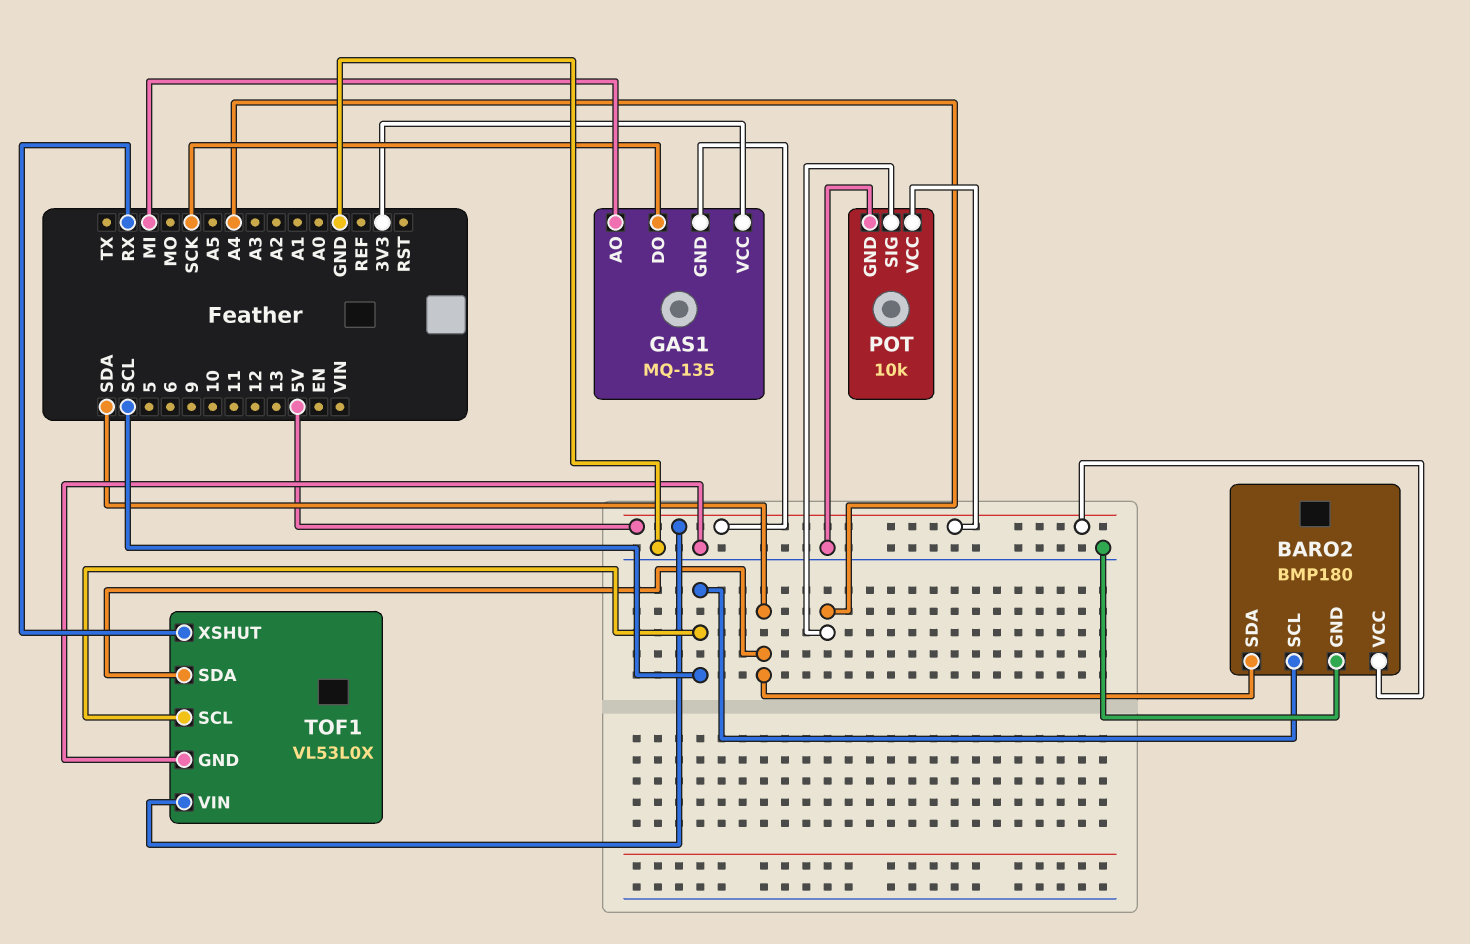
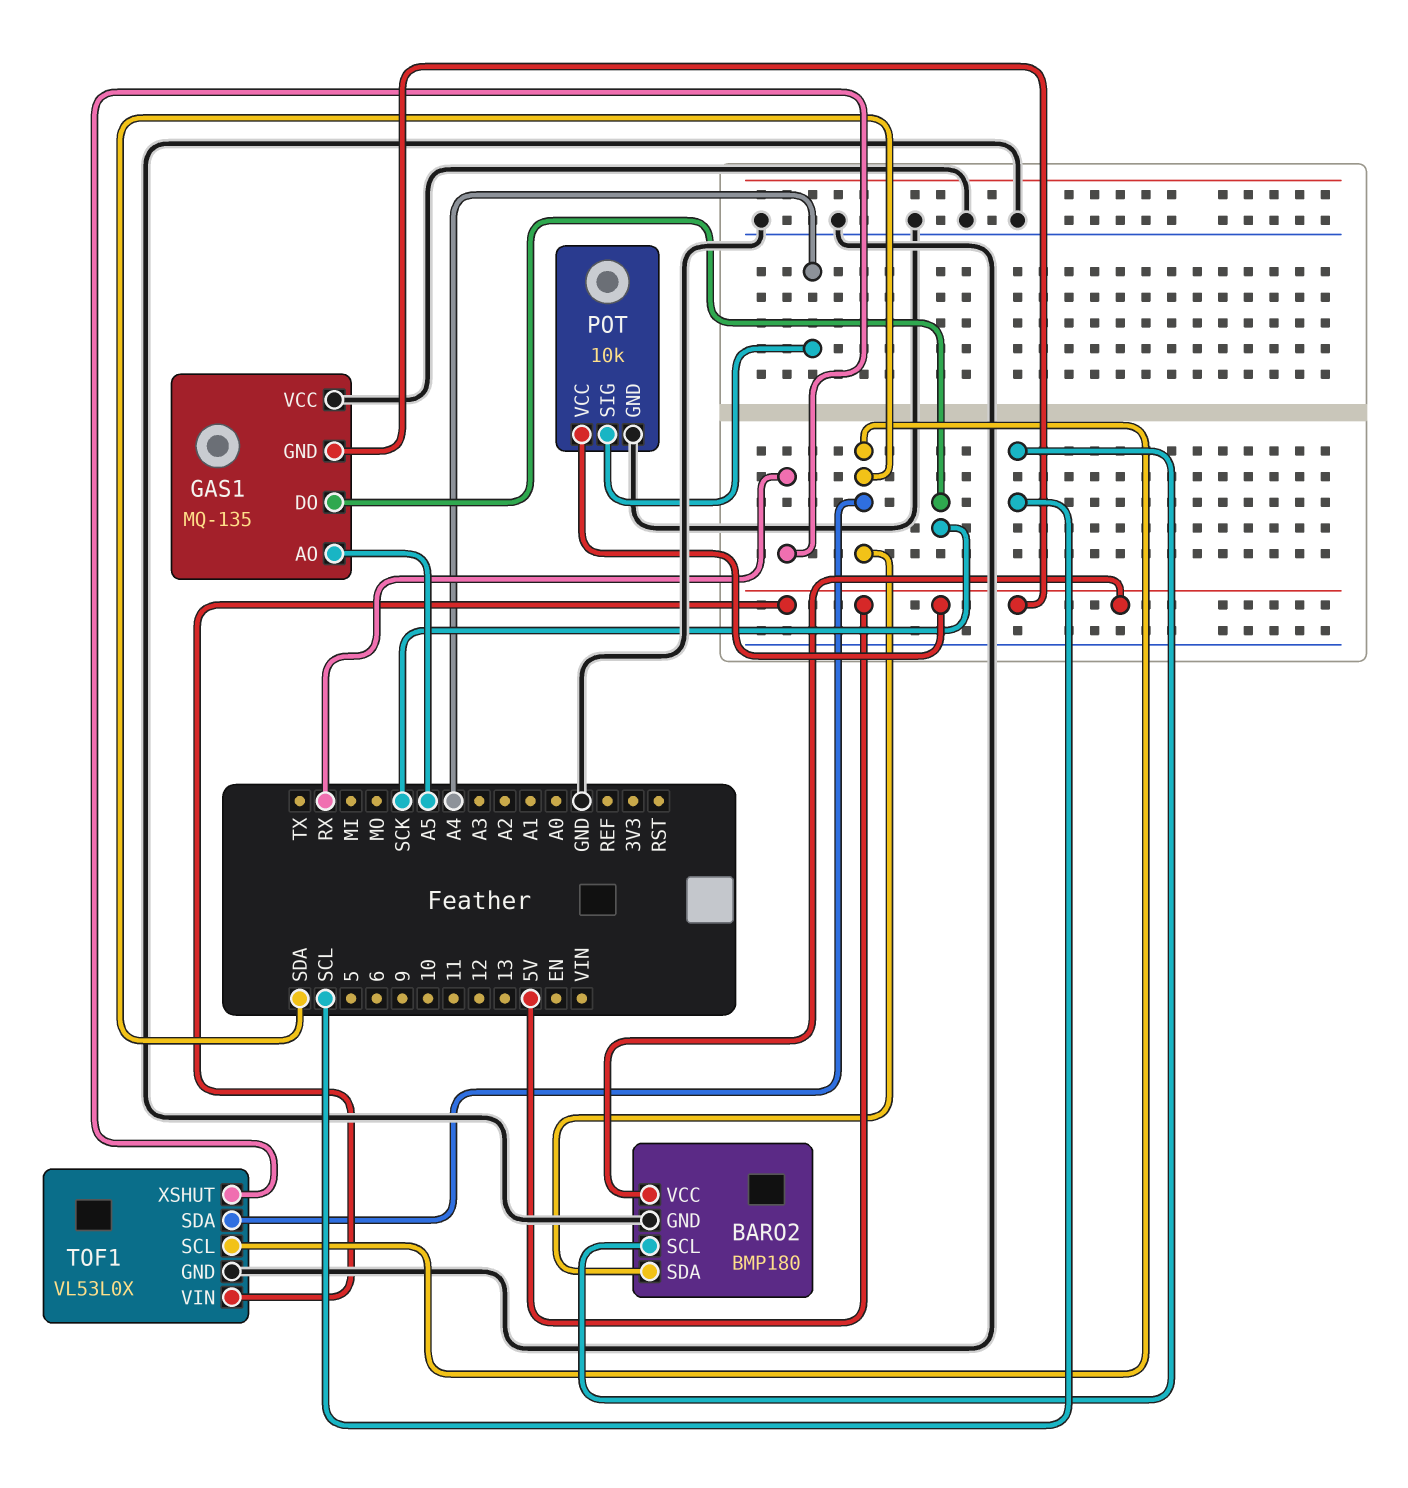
GAS1 pin AO: MI -> A5
GAS1 pin VCC: 3V3 -> GND
TOF1 pin SCL: SCL -> SDA

